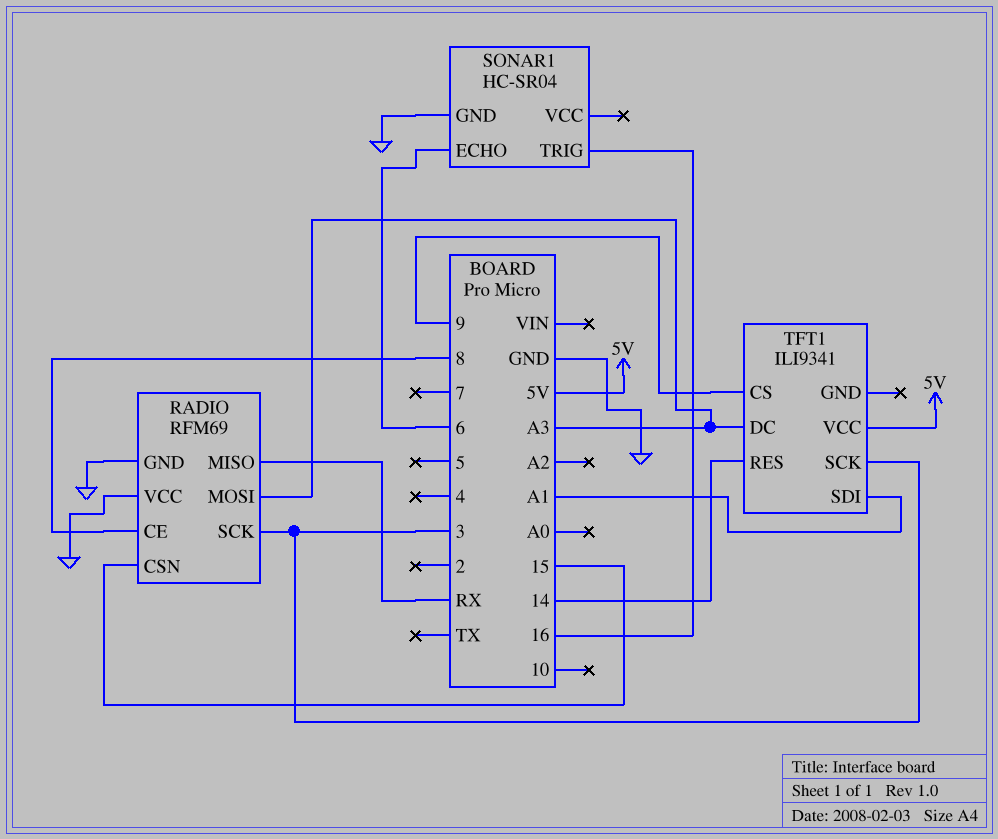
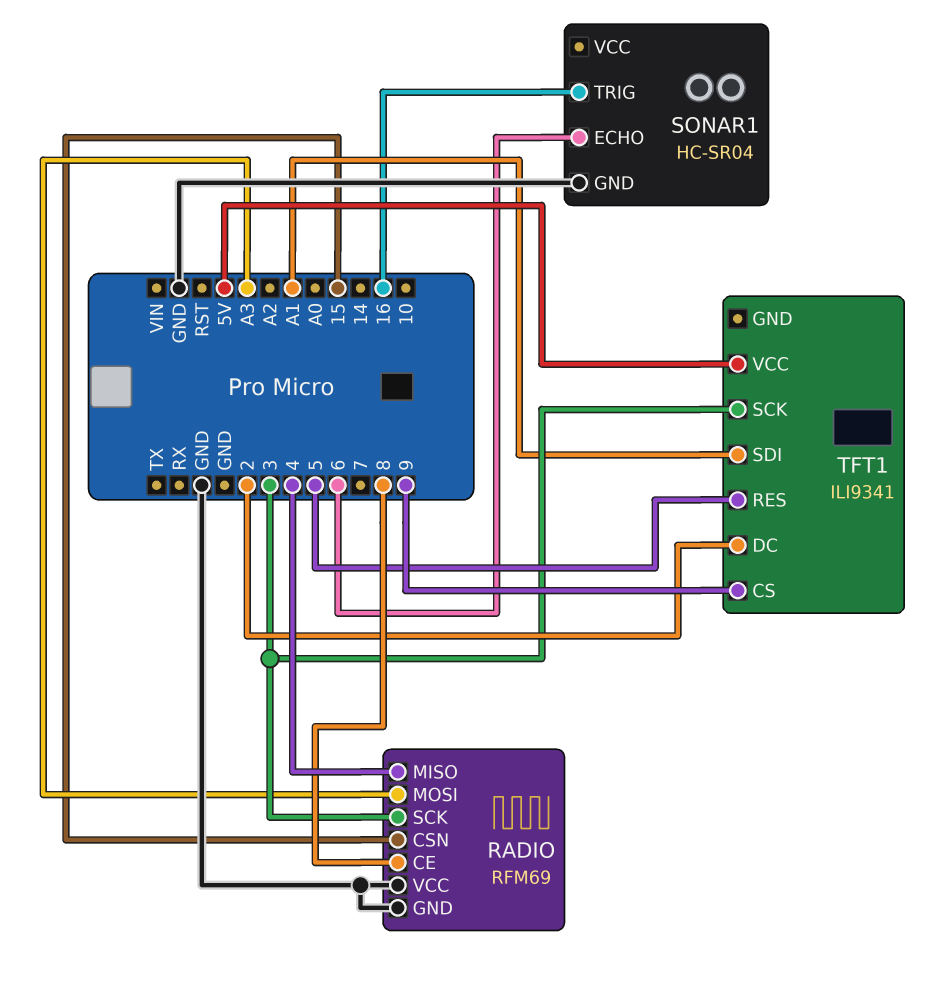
RADIO pin MISO: RX -> 4
TFT1 pin DC: A3 -> 2
TFT1 pin RES: 14 -> 5

